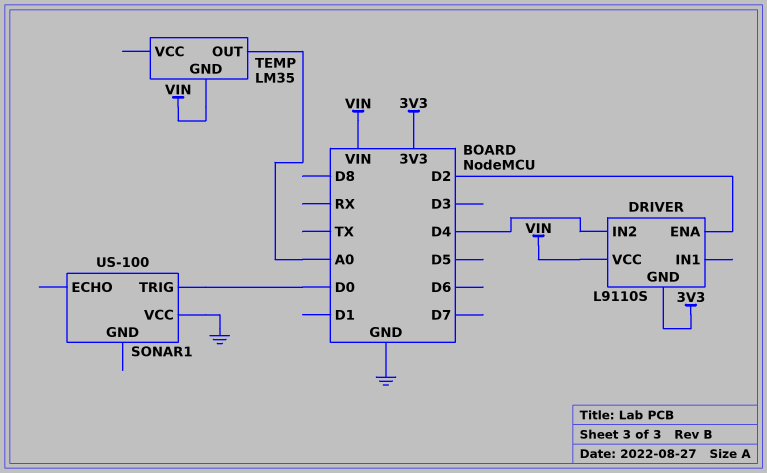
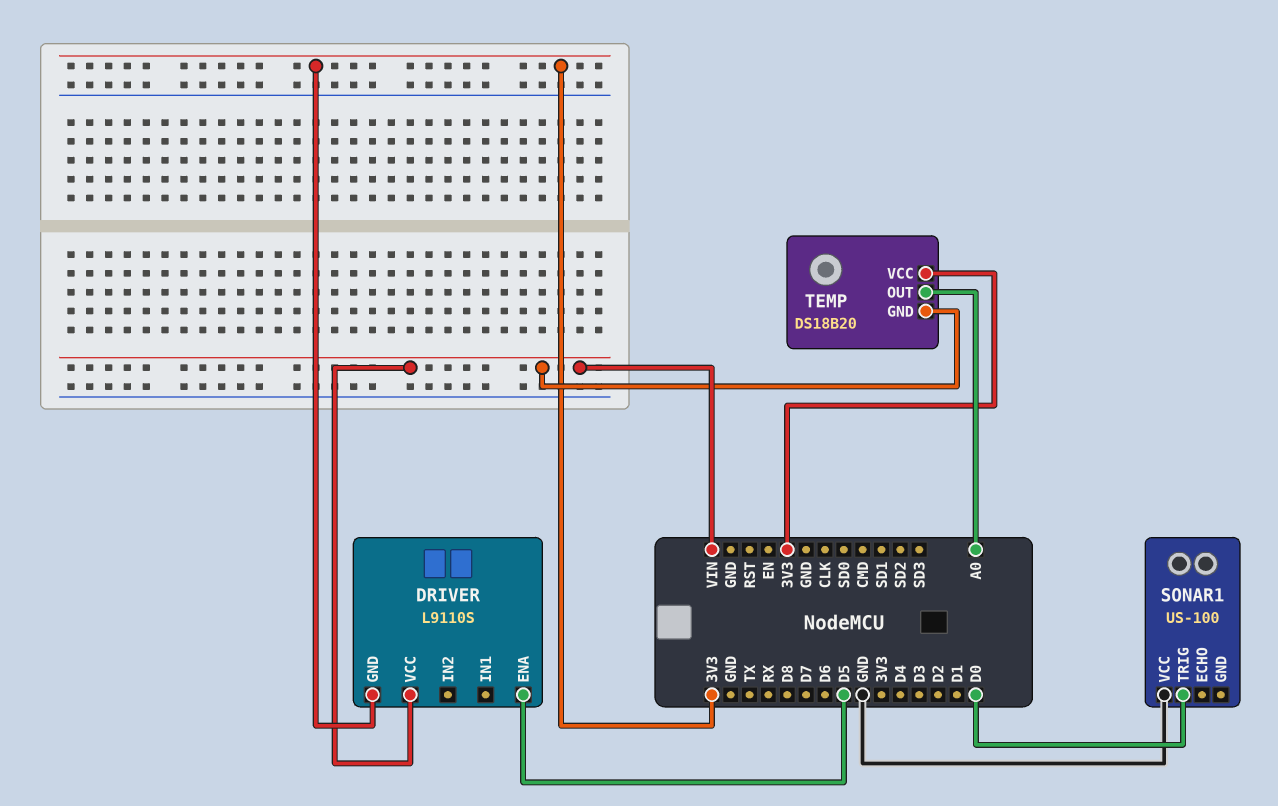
DRIVER pin ENA: D2 -> D5
DRIVER pin IN2: D4 -> none
TEMP: LM35 -> DS18B20
TEMP pin VCC: none -> 3V3

